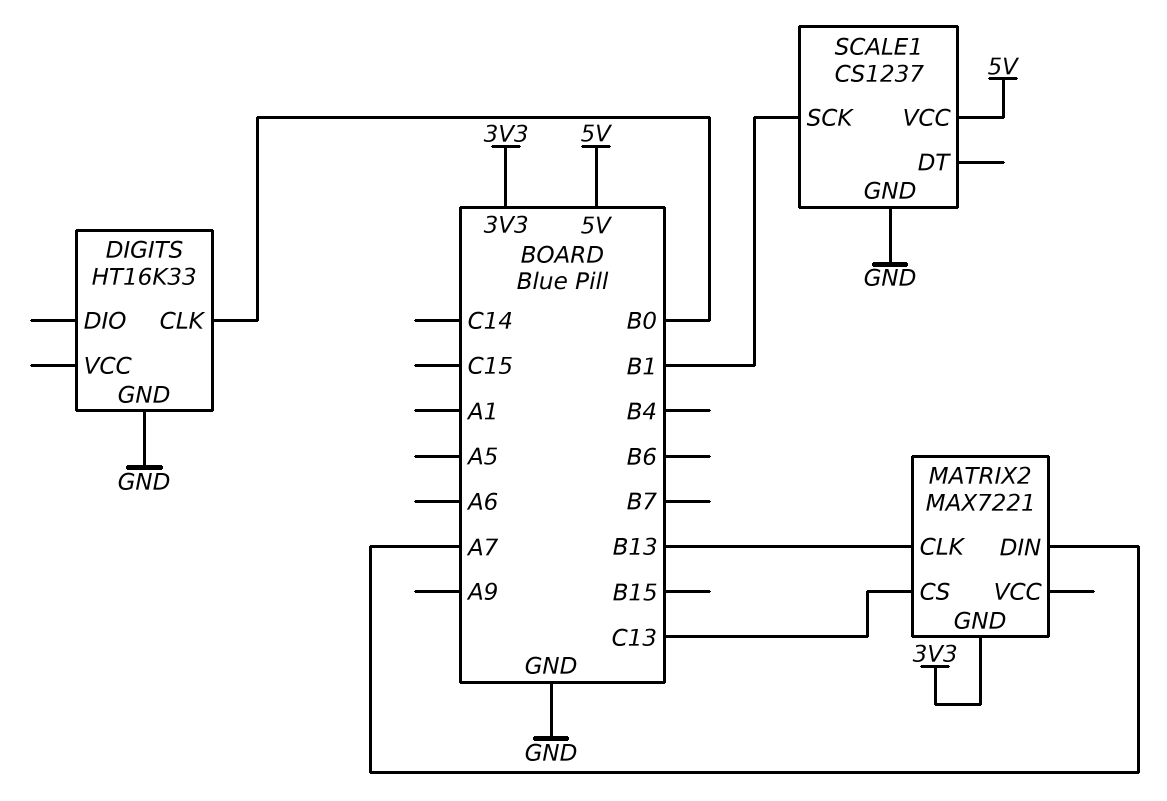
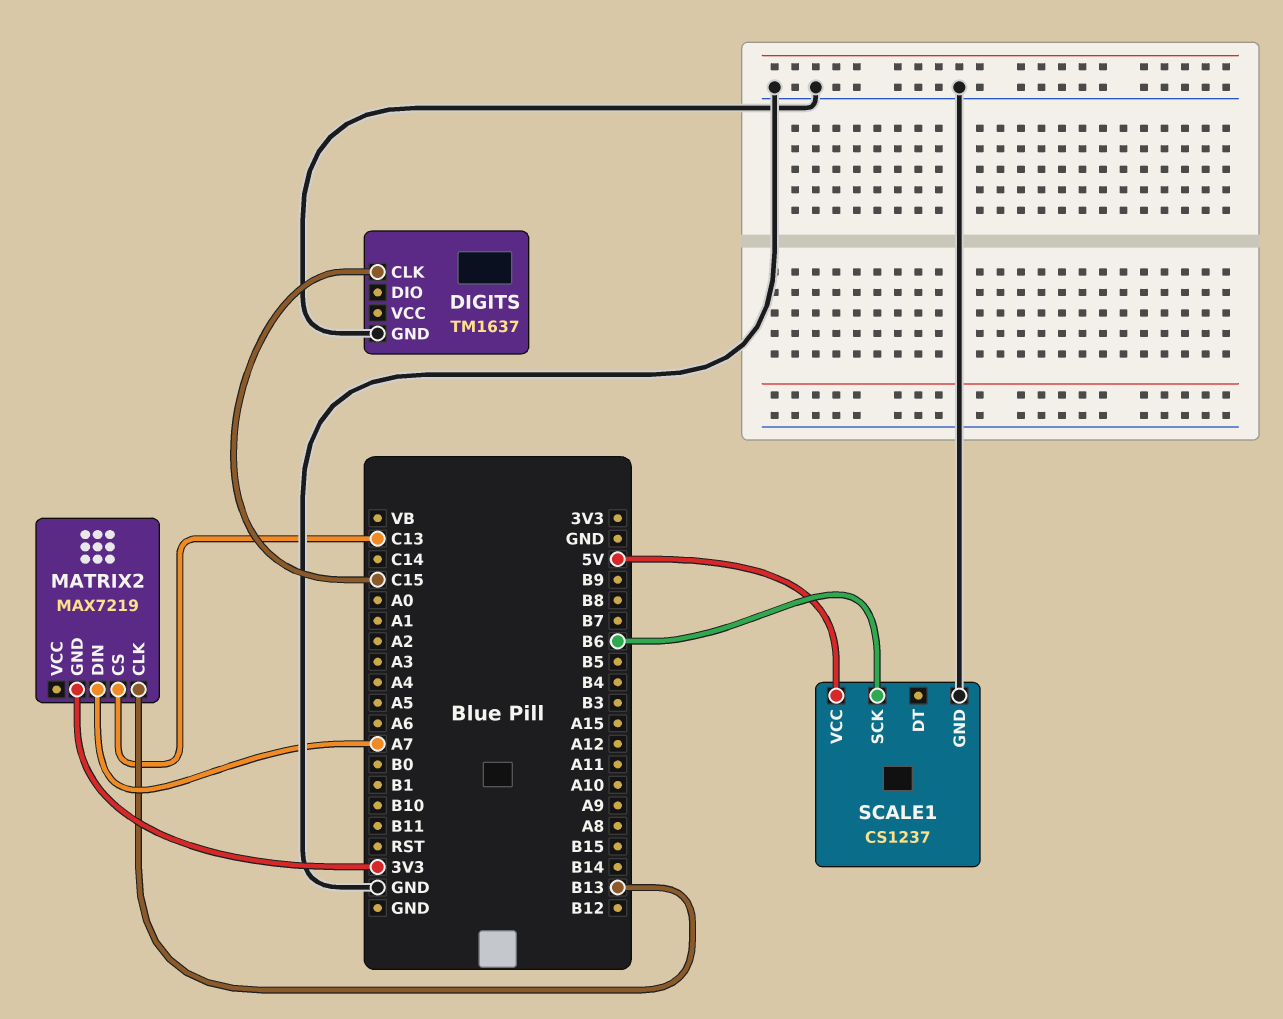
DIGITS: HT16K33 -> TM1637
DIGITS pin CLK: B0 -> C15
MATRIX2: MAX7221 -> MAX7219
SCALE1 pin SCK: B1 -> B6

